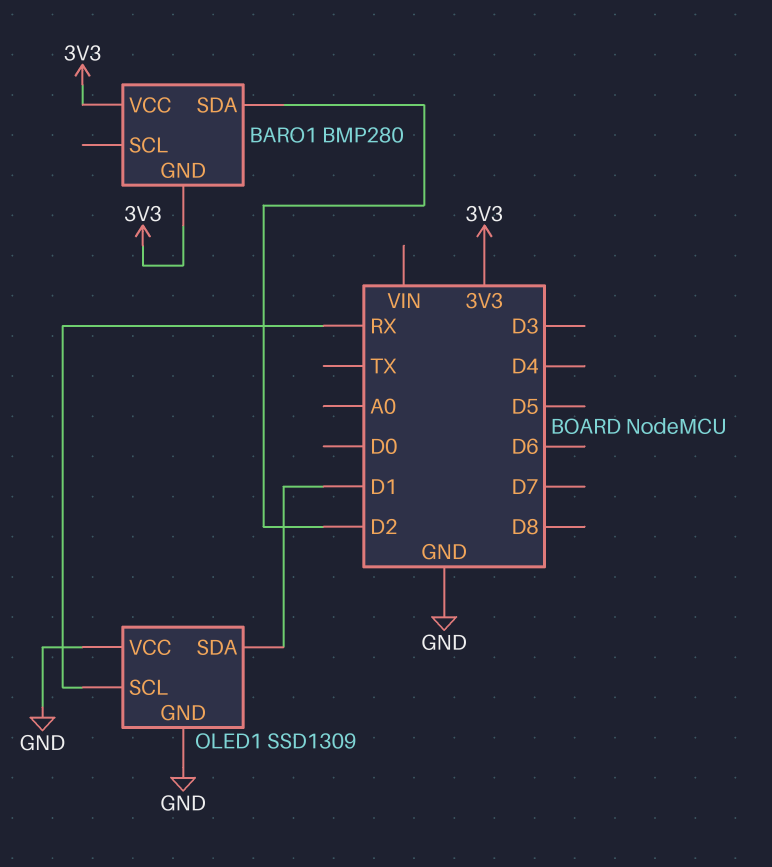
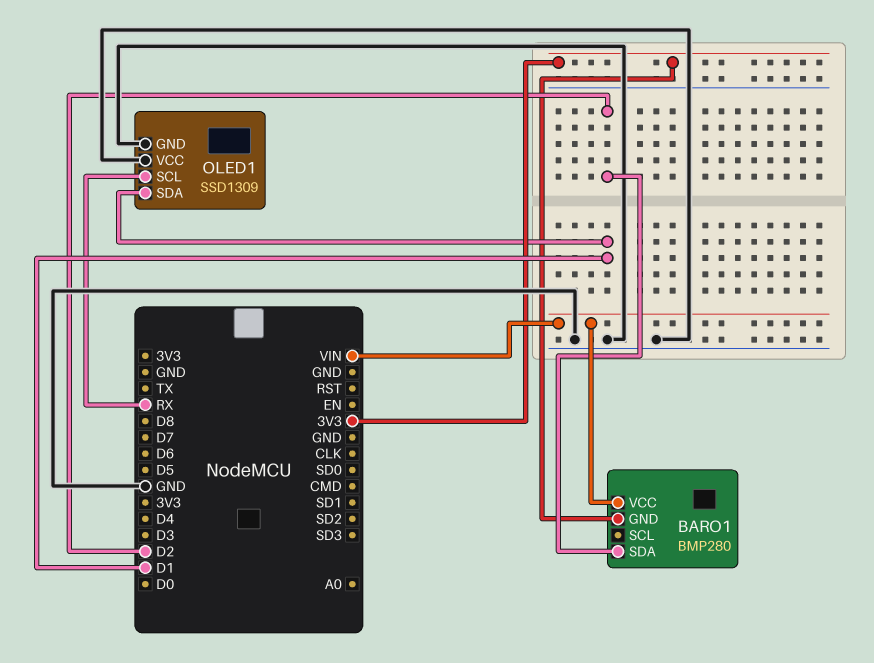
BARO1 pin VCC: 3V3 -> VIN

